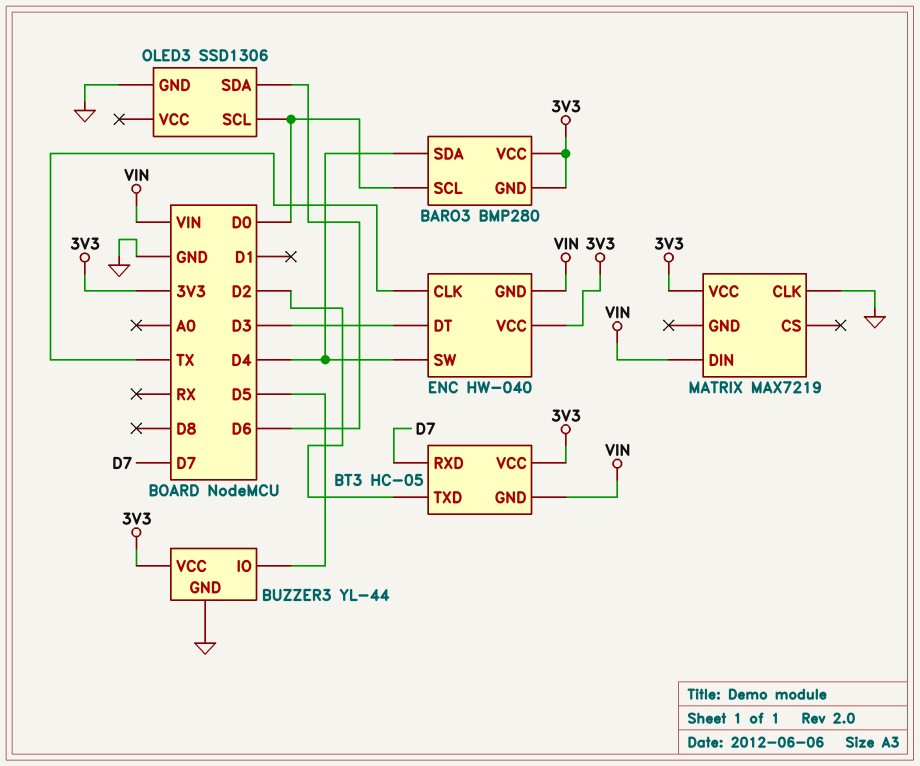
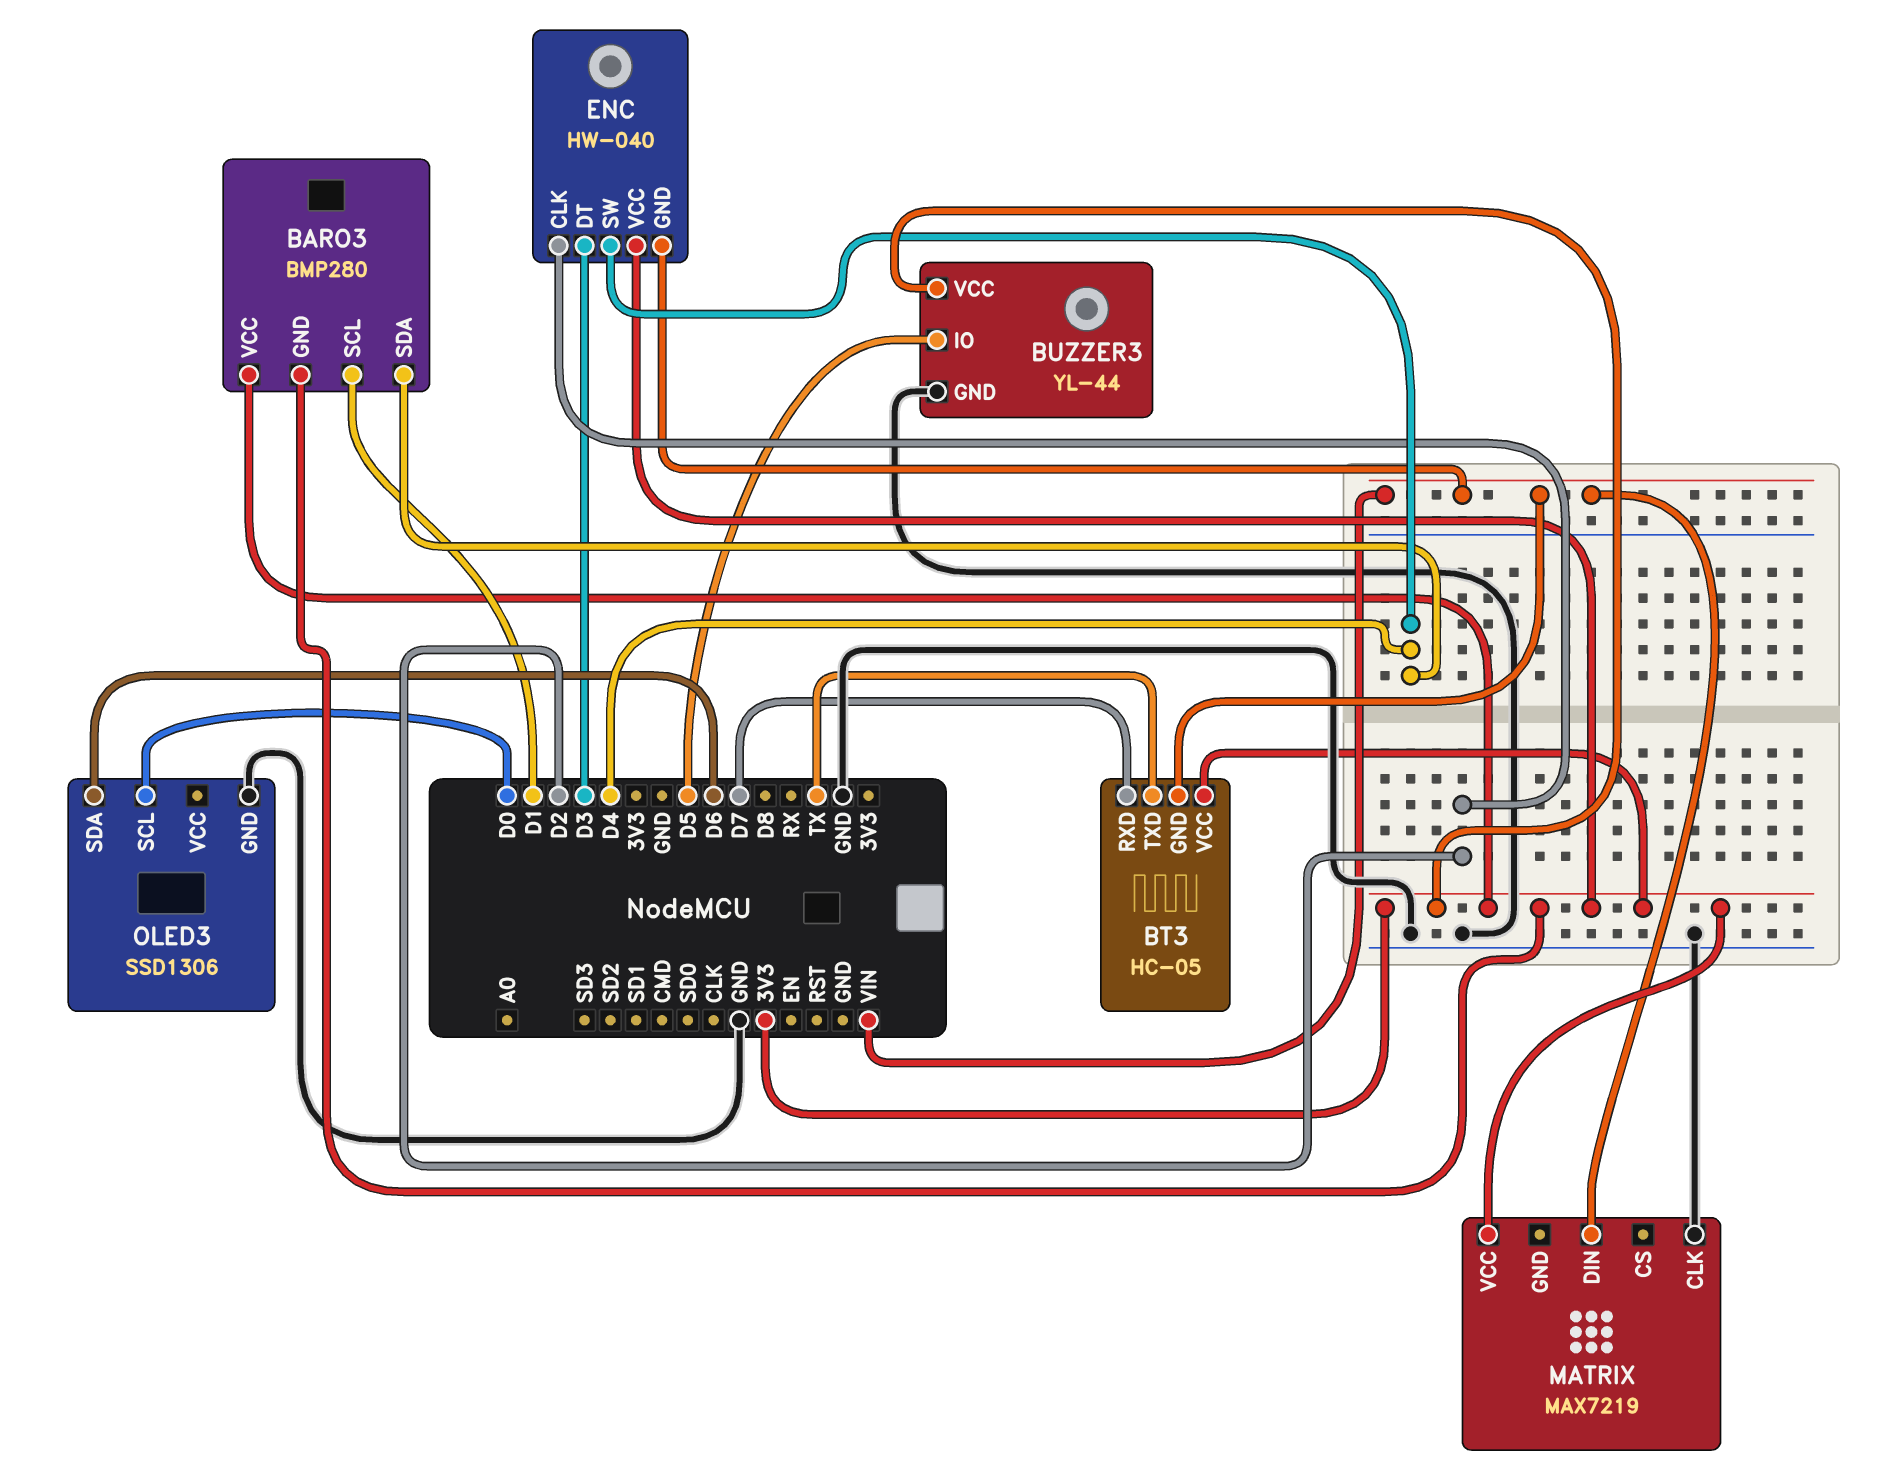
BARO3 pin SCL: D0 -> D1
BT3 pin TXD: D2 -> TX
ENC pin CLK: TX -> D2

